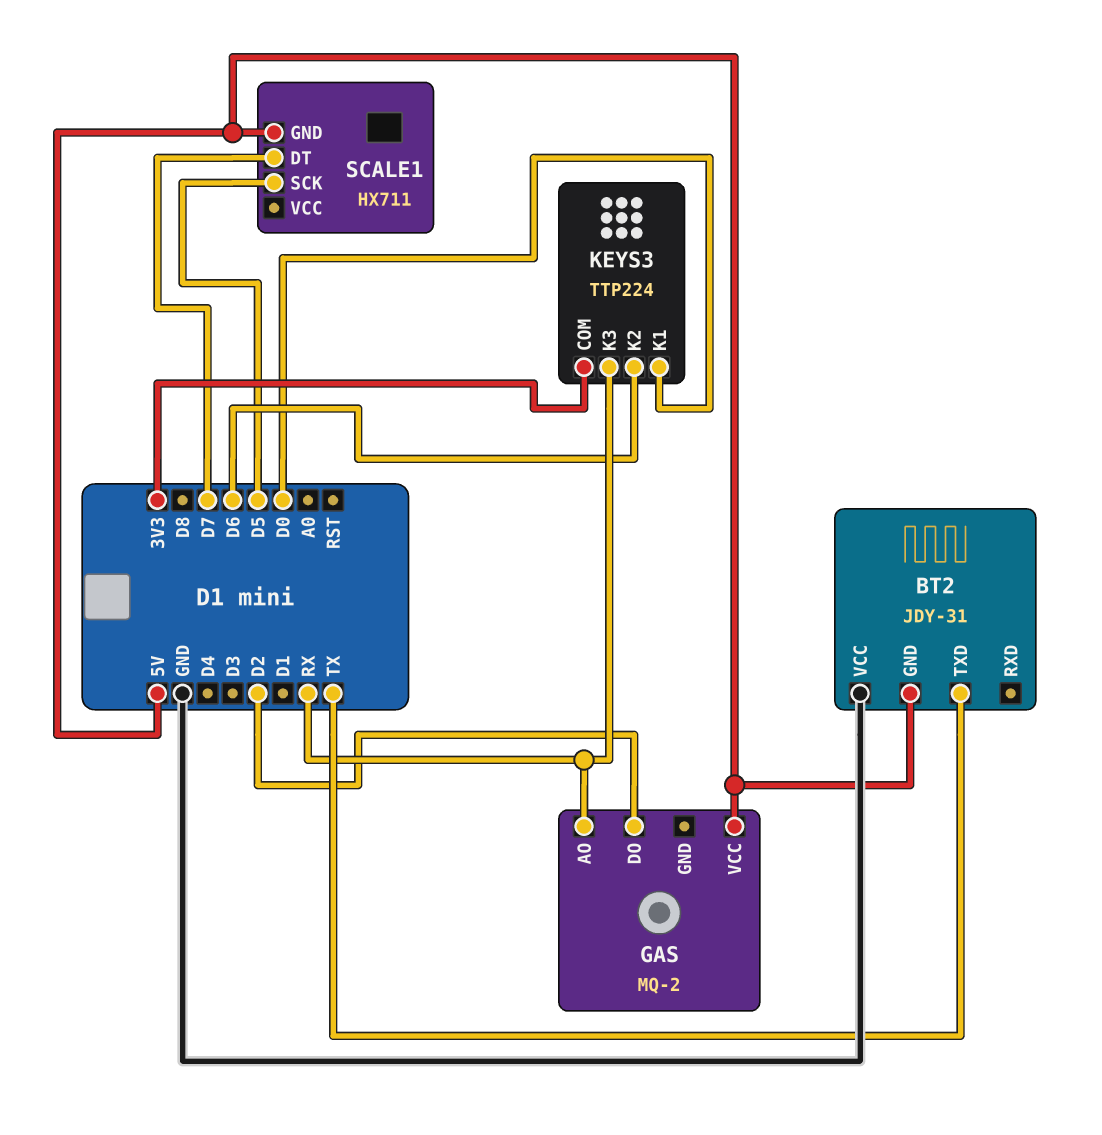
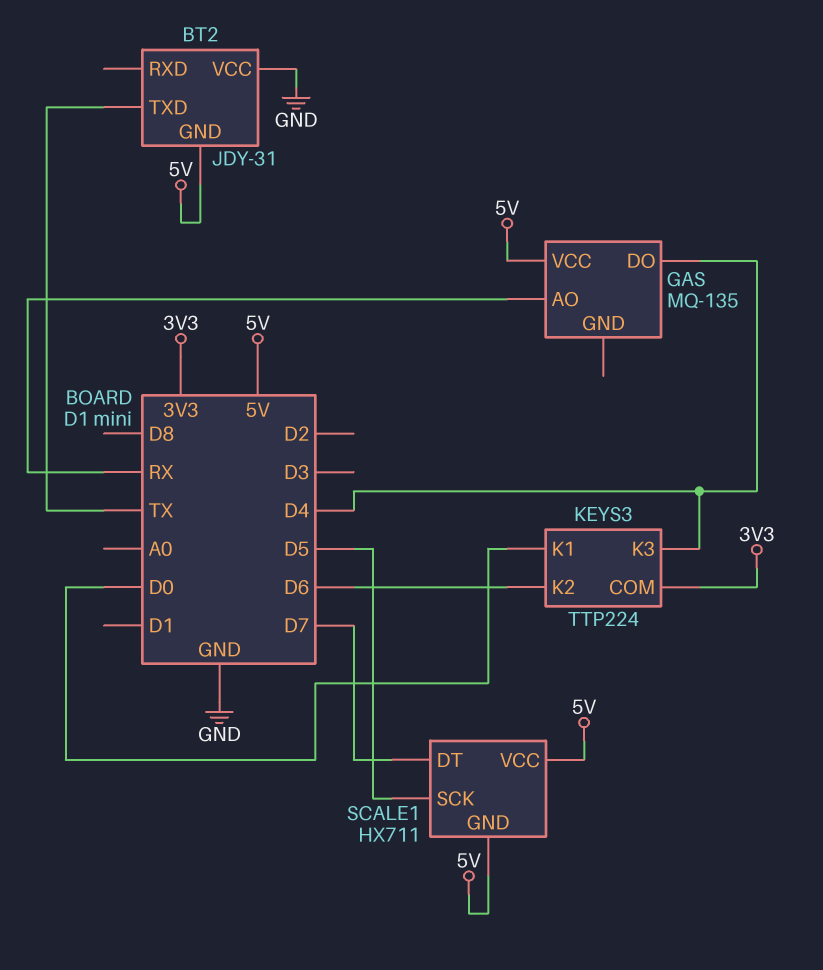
GAS: MQ-2 -> MQ-135
GAS pin DO: D2 -> D4
KEYS3 pin K3: RX -> D4
SCALE1 pin VCC: none -> 5V

